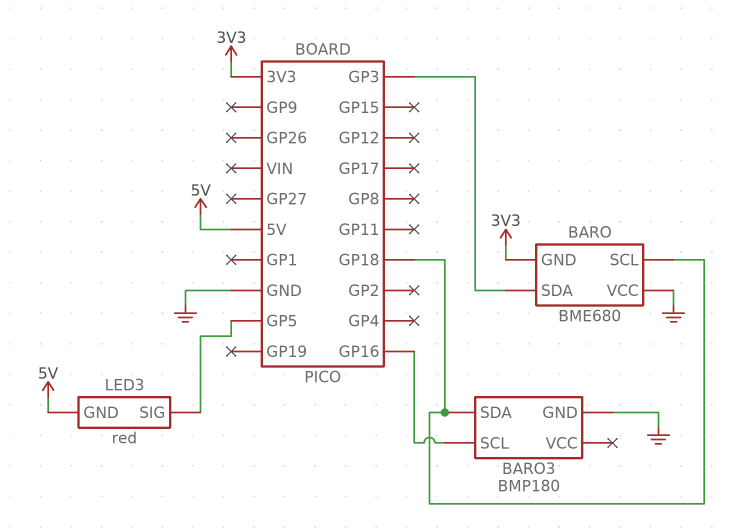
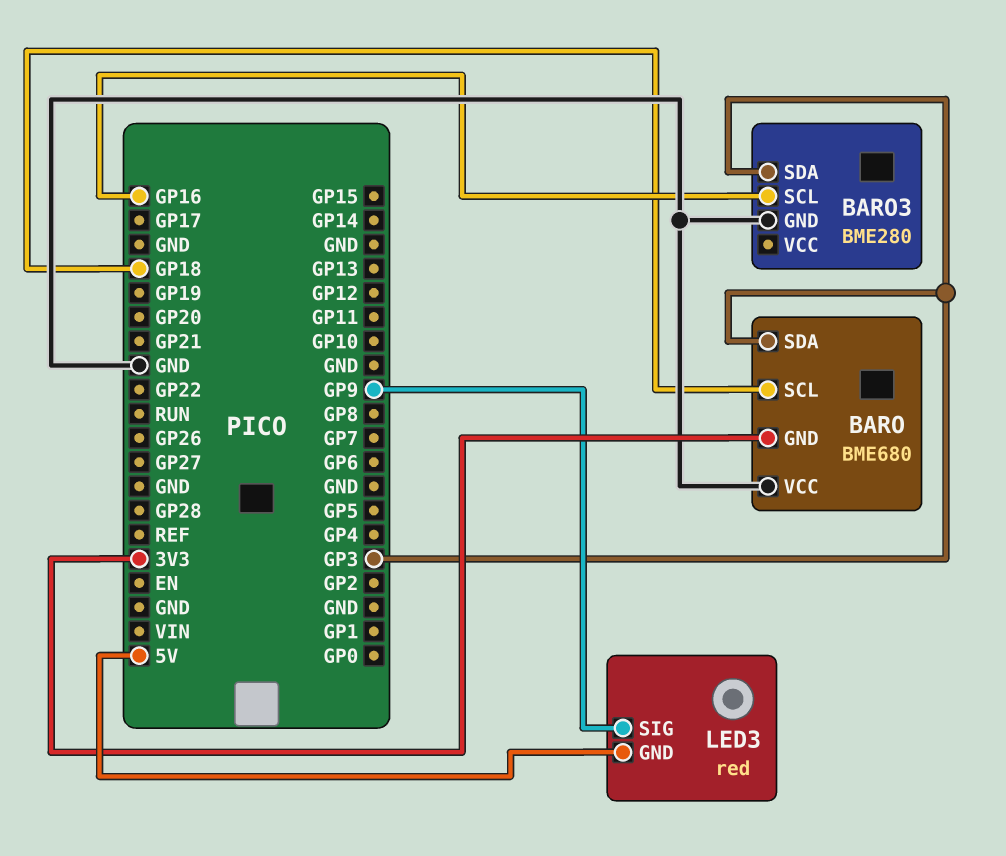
BARO3: BMP180 -> BME280
BARO3 pin SDA: GP18 -> GP3
LED3 pin SIG: GP5 -> GP9

